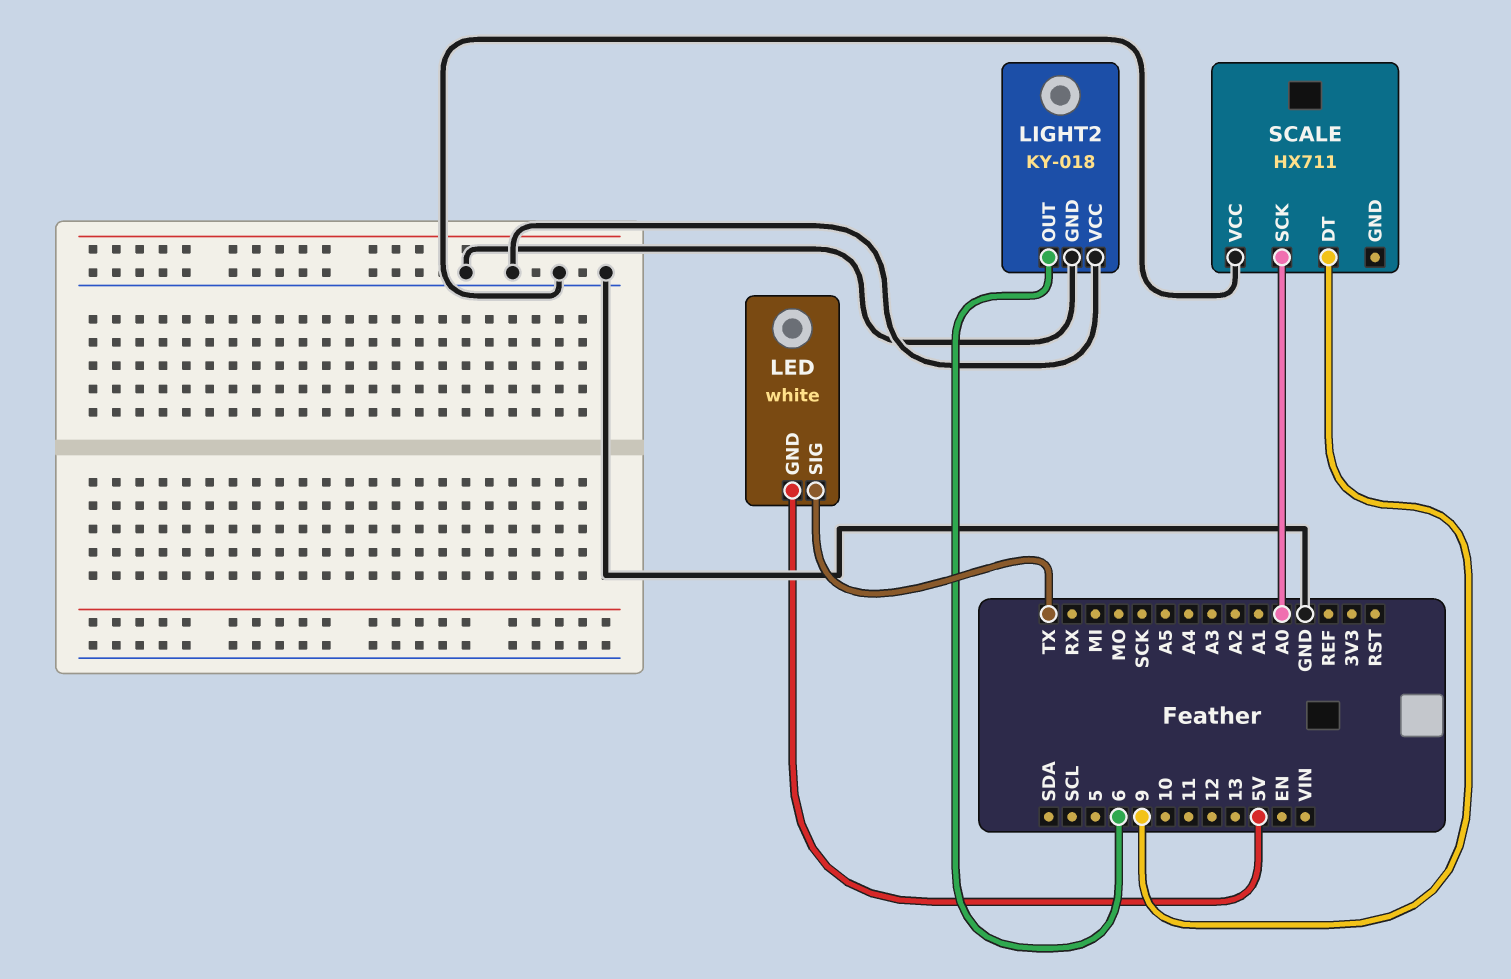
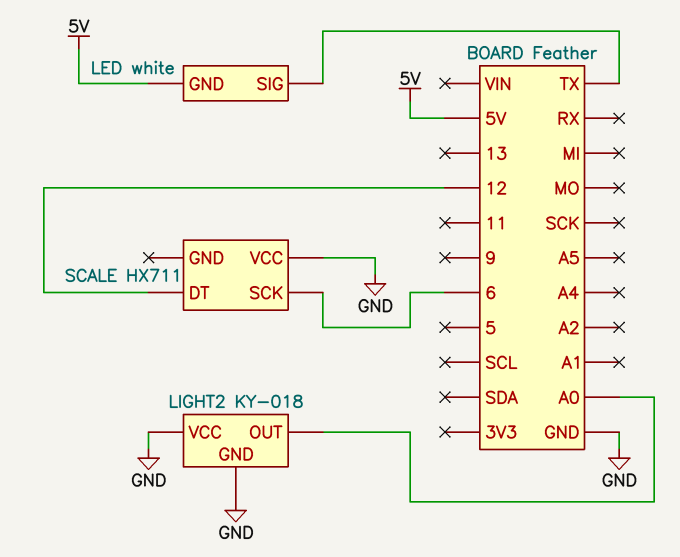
LIGHT2 pin OUT: 6 -> A0
SCALE pin DT: 9 -> 12
SCALE pin SCK: A0 -> 6

